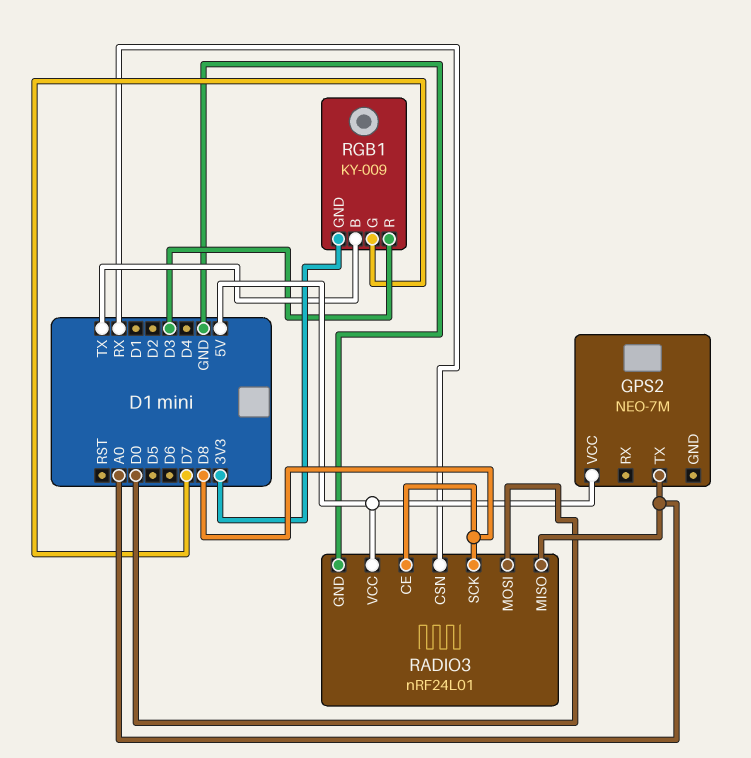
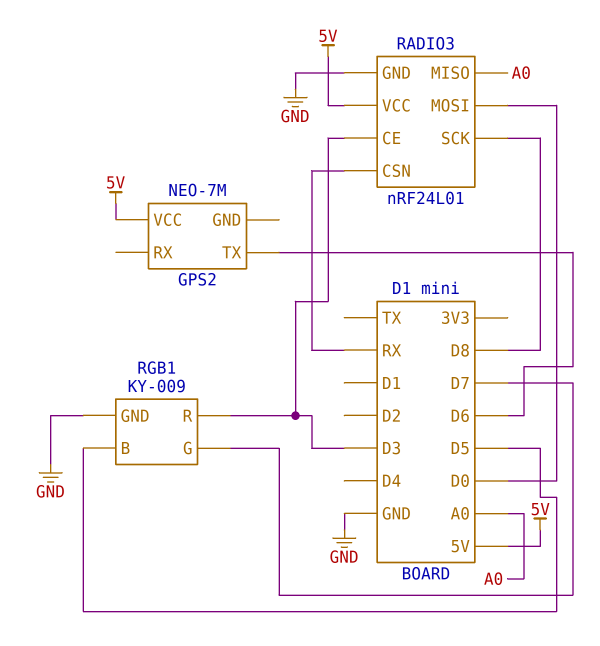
GPS2 pin TX: A0 -> D6
RADIO3 pin CE: D8 -> D3
RGB1 pin B: TX -> D5
RGB1 pin GND: 3V3 -> GND

